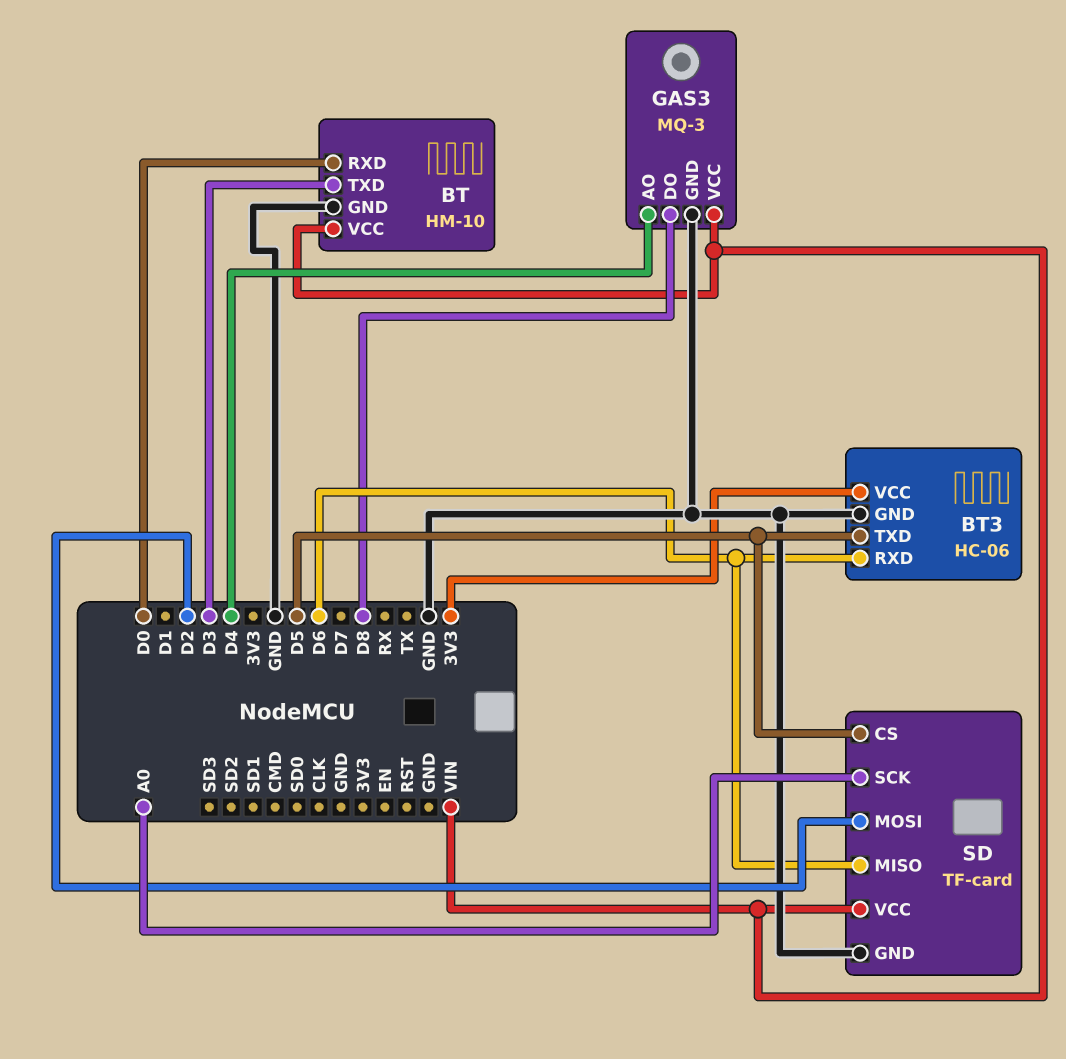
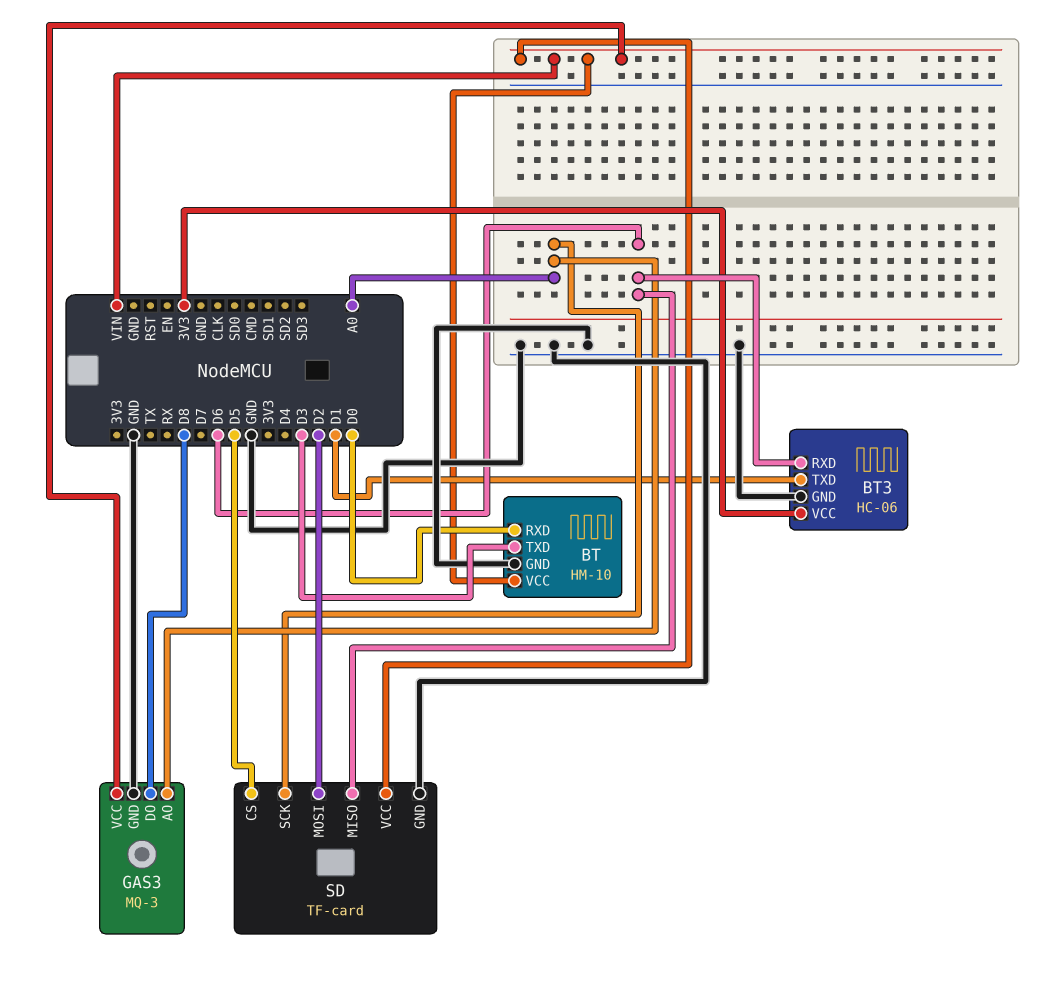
BT3 pin TXD: D5 -> D1
GAS3 pin AO: D4 -> A0

